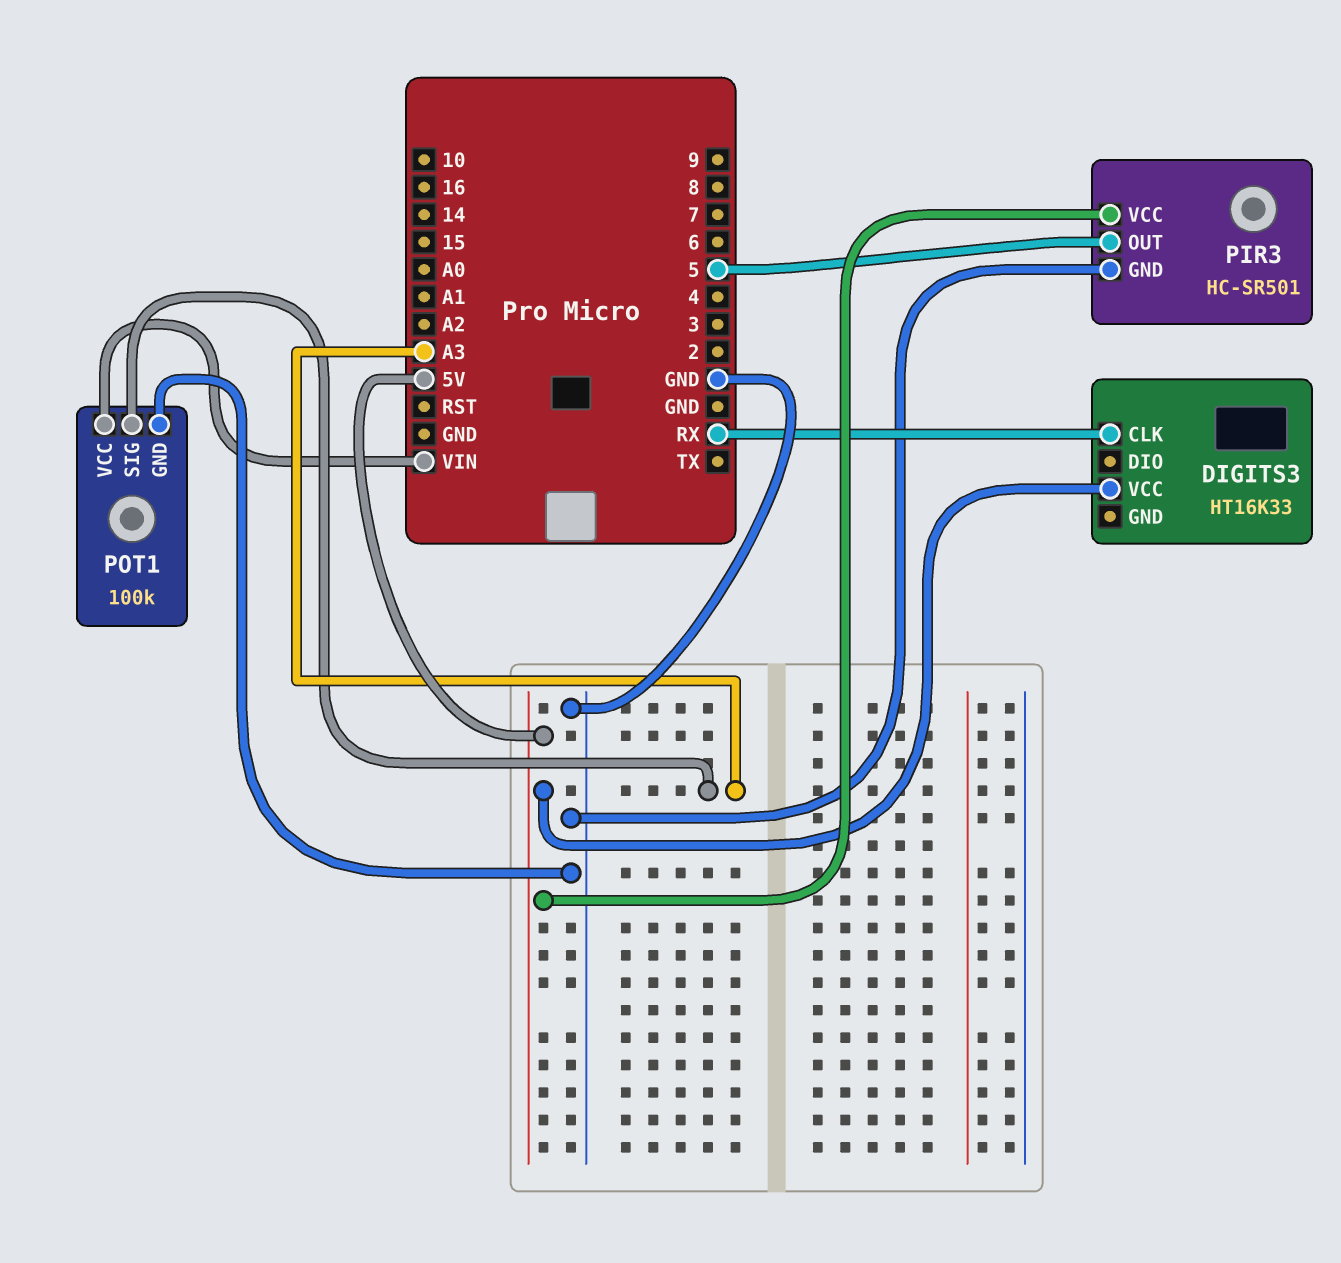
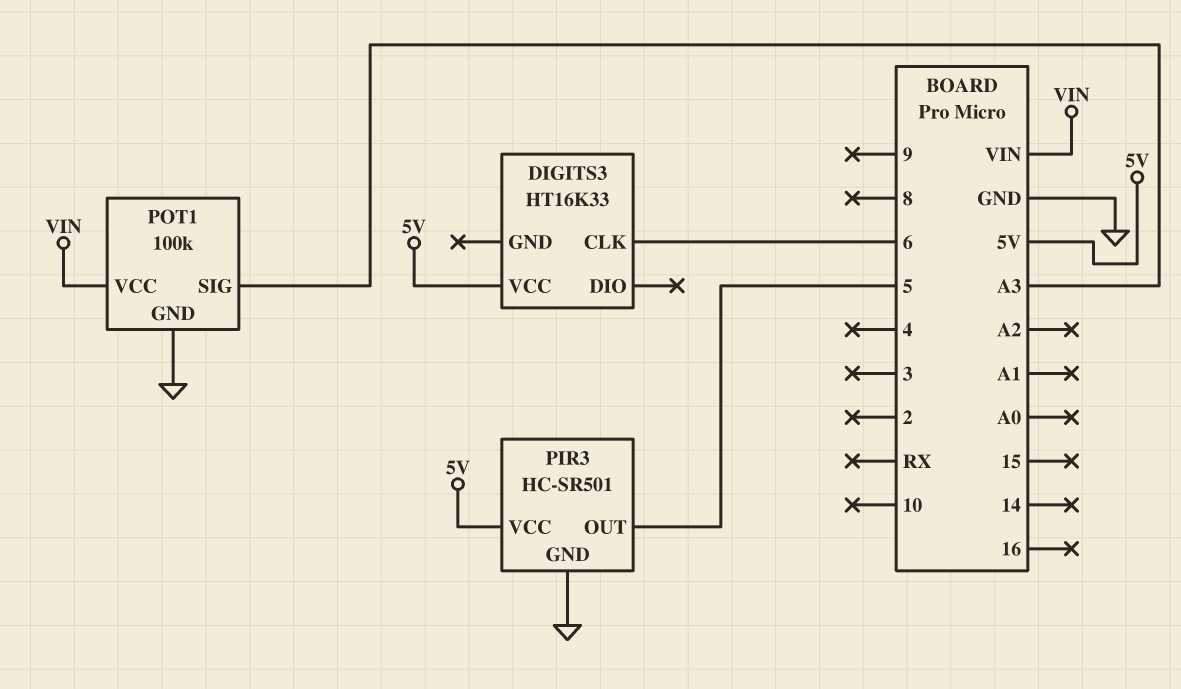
DIGITS3 pin CLK: RX -> 6

